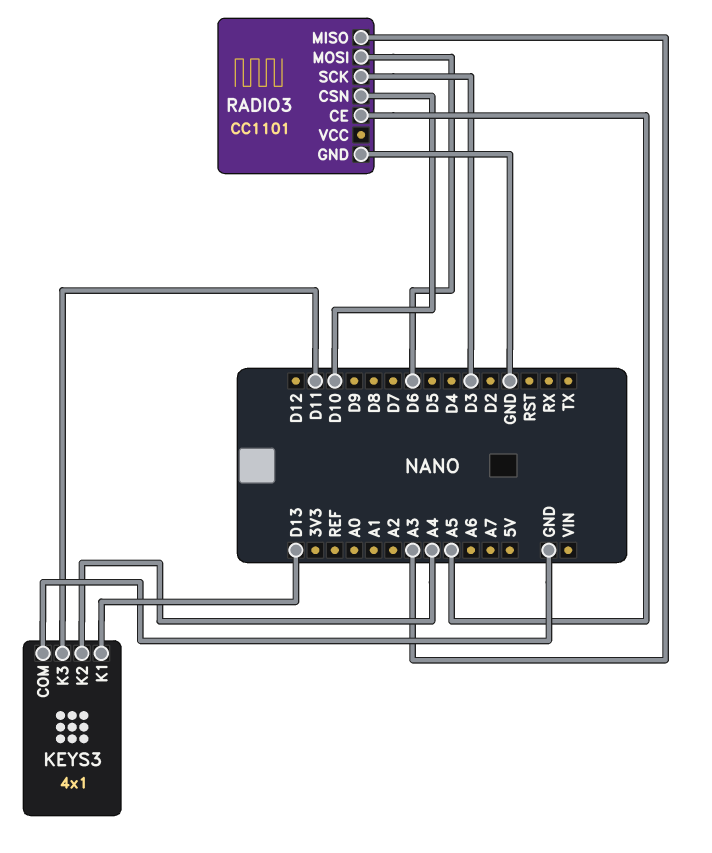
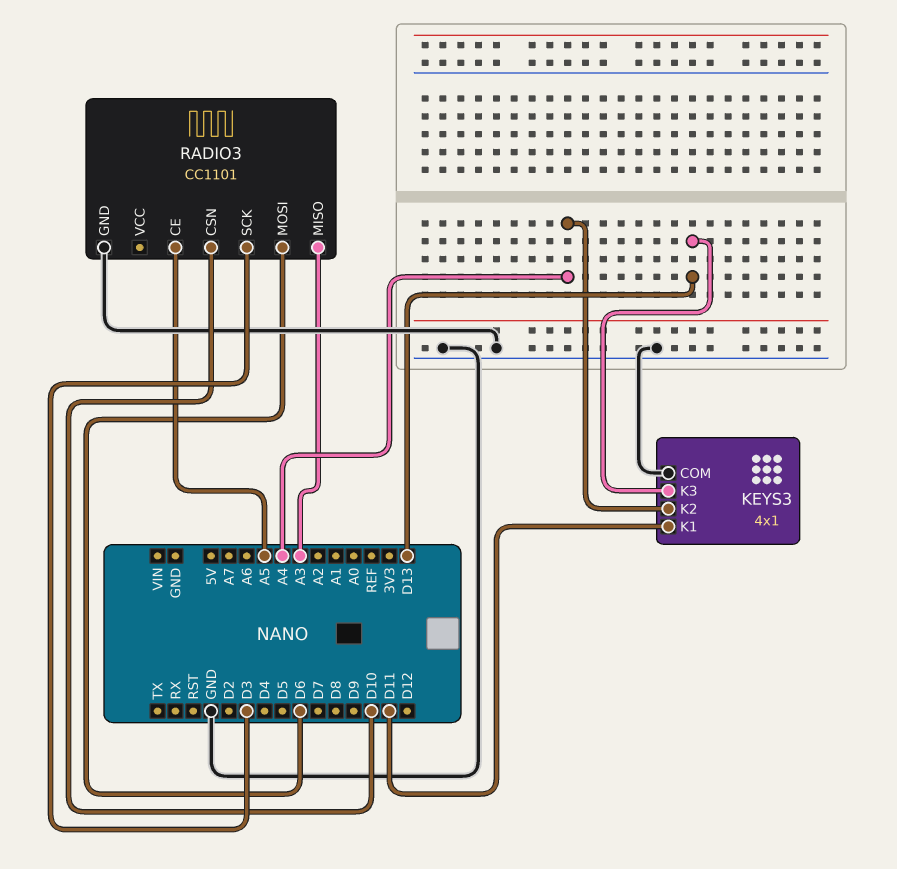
KEYS3 pin K1: D13 -> D11
KEYS3 pin K3: D11 -> D13

